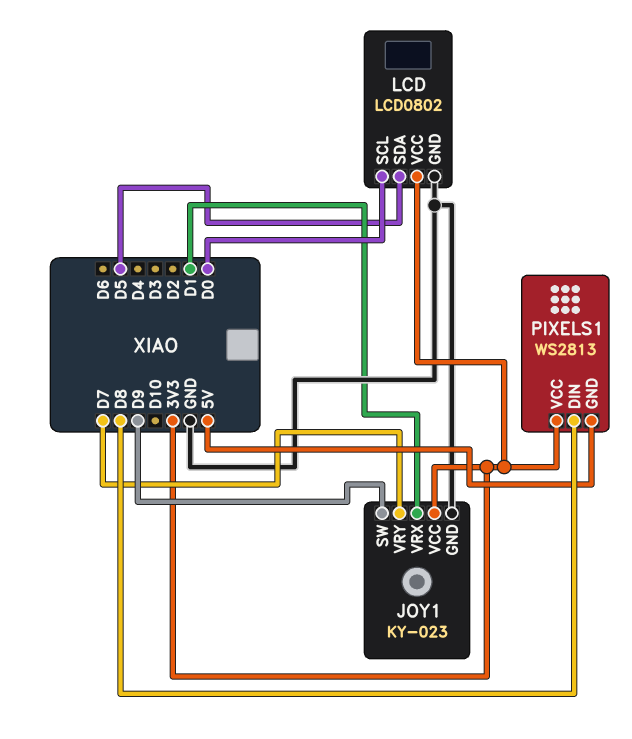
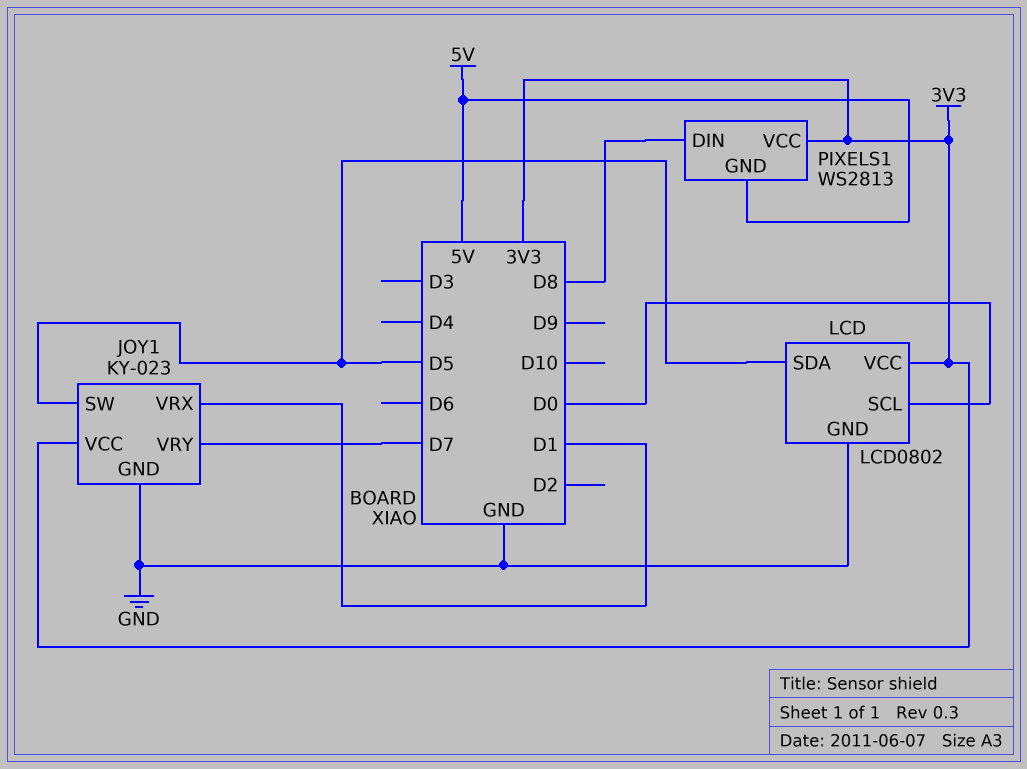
JOY1 pin SW: D9 -> D5

